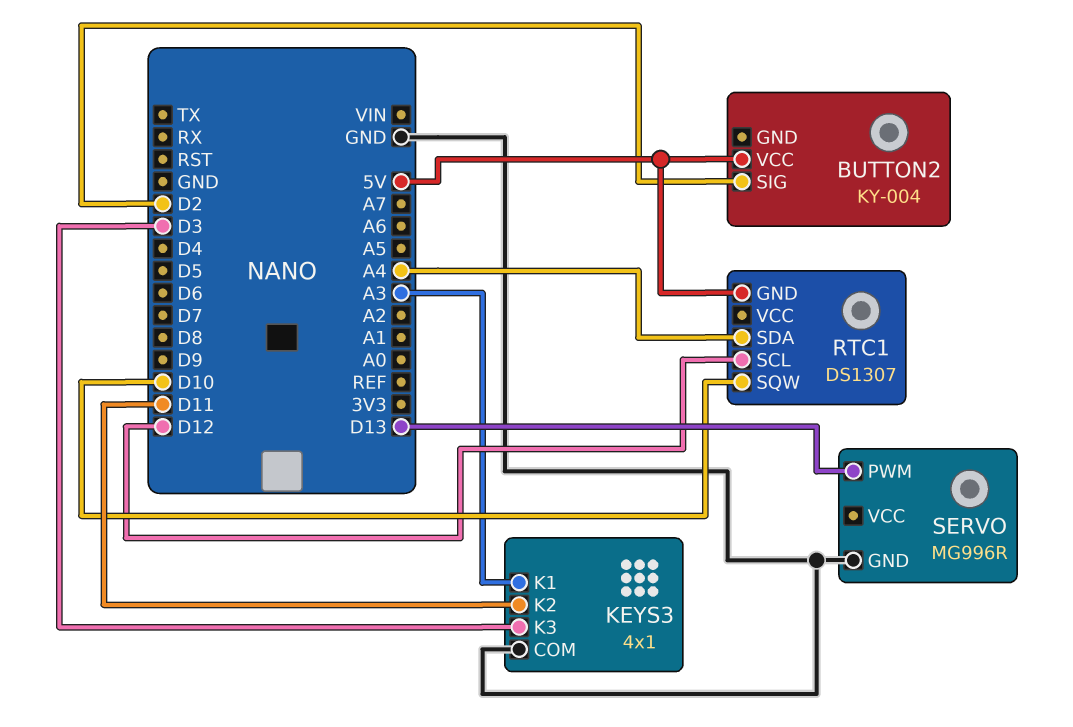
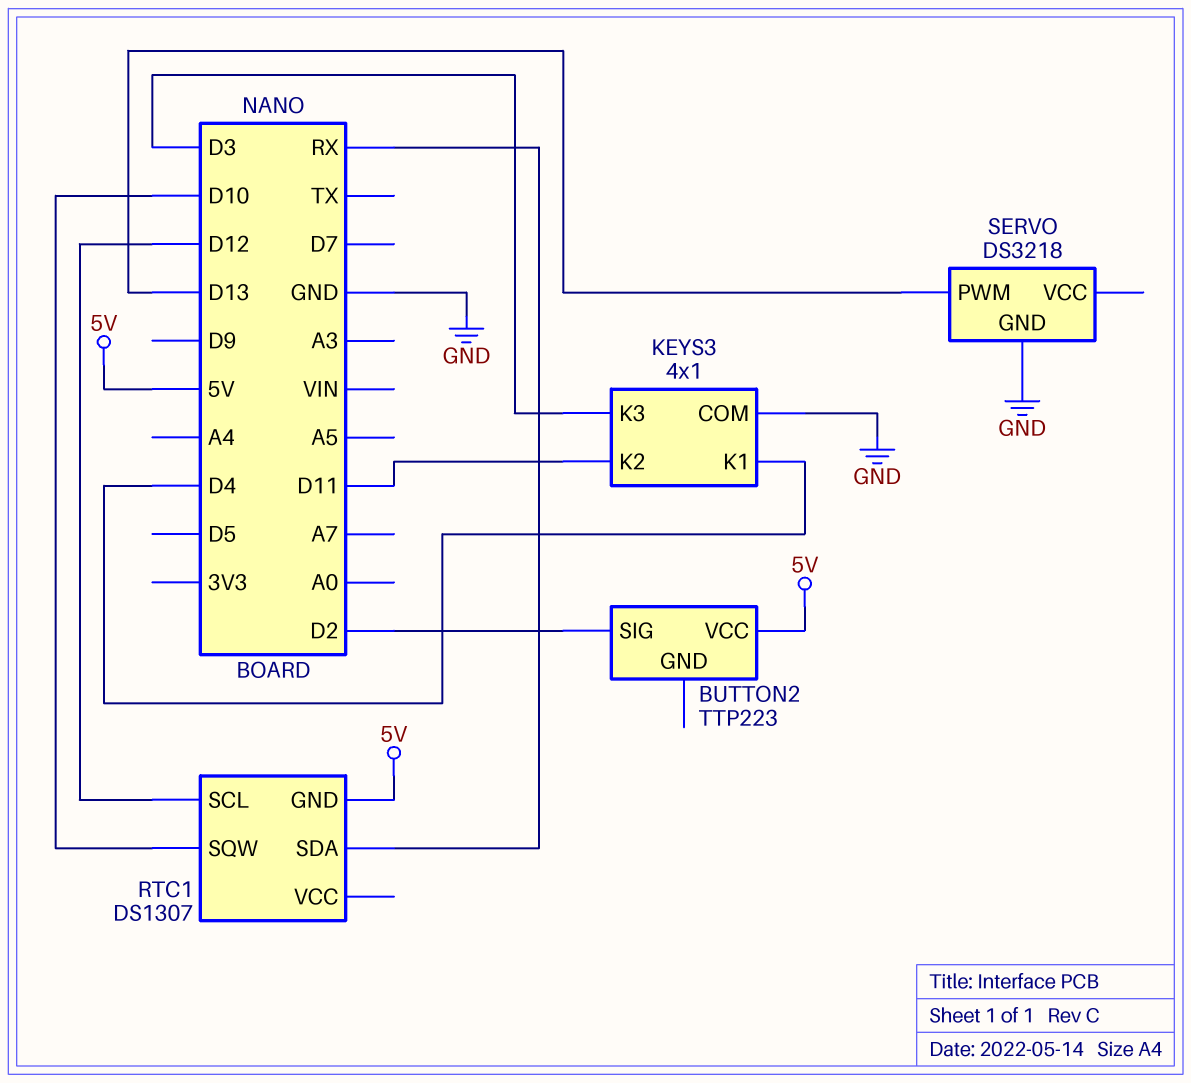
BUTTON2: KY-004 -> TTP223
KEYS3 pin K1: A3 -> D4
RTC1 pin SDA: A4 -> RX
SERVO: MG996R -> DS3218

